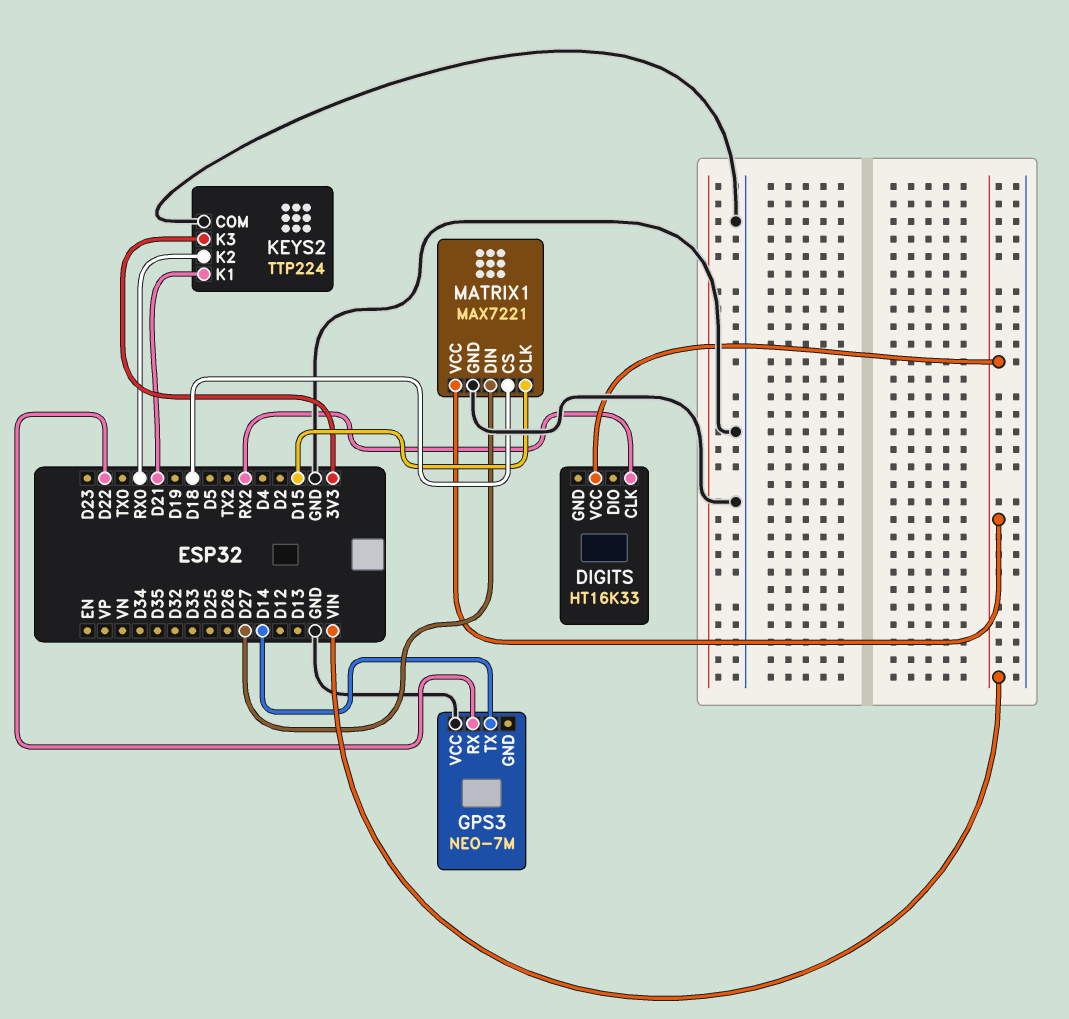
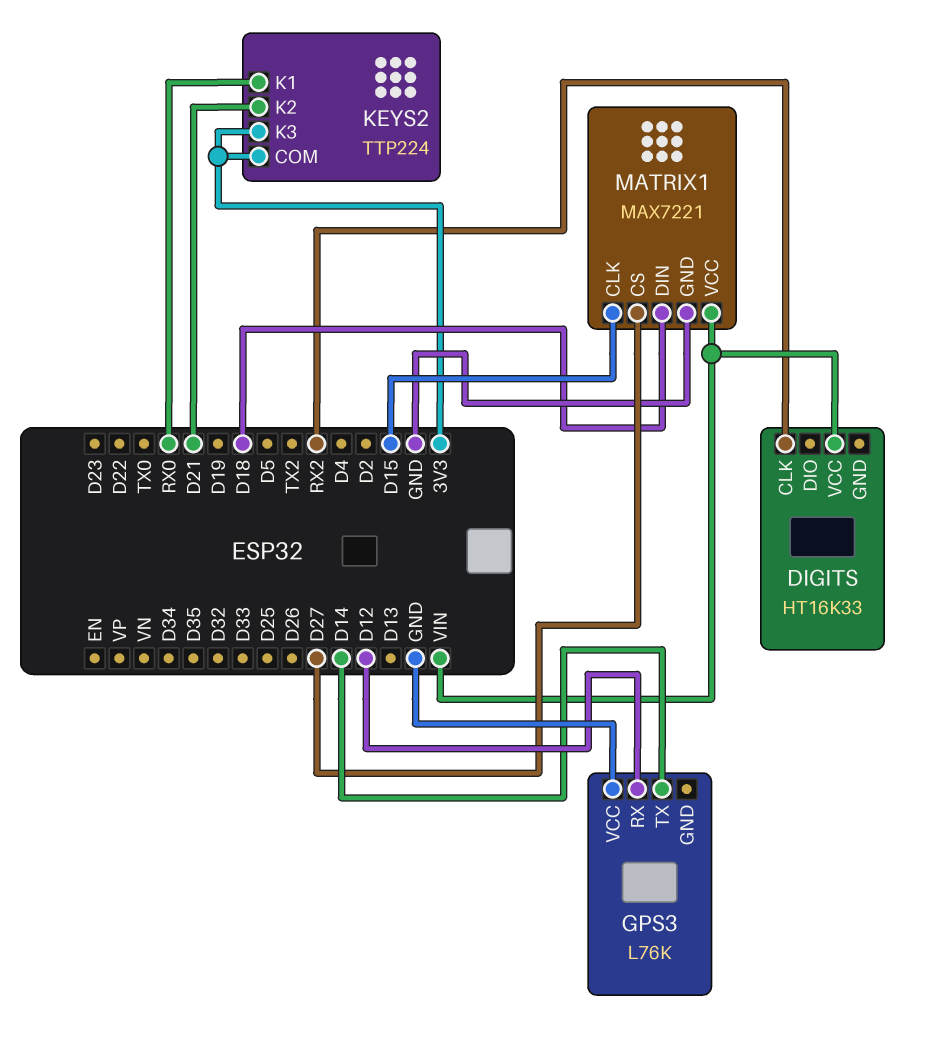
GPS3: NEO-7M -> L76K
GPS3 pin RX: D22 -> D12
KEYS2 pin COM: GND -> 3V3
KEYS2 pin K1: D21 -> RX0
KEYS2 pin K2: RX0 -> D21
MATRIX1 pin CS: D18 -> D27
MATRIX1 pin DIN: D27 -> D18

